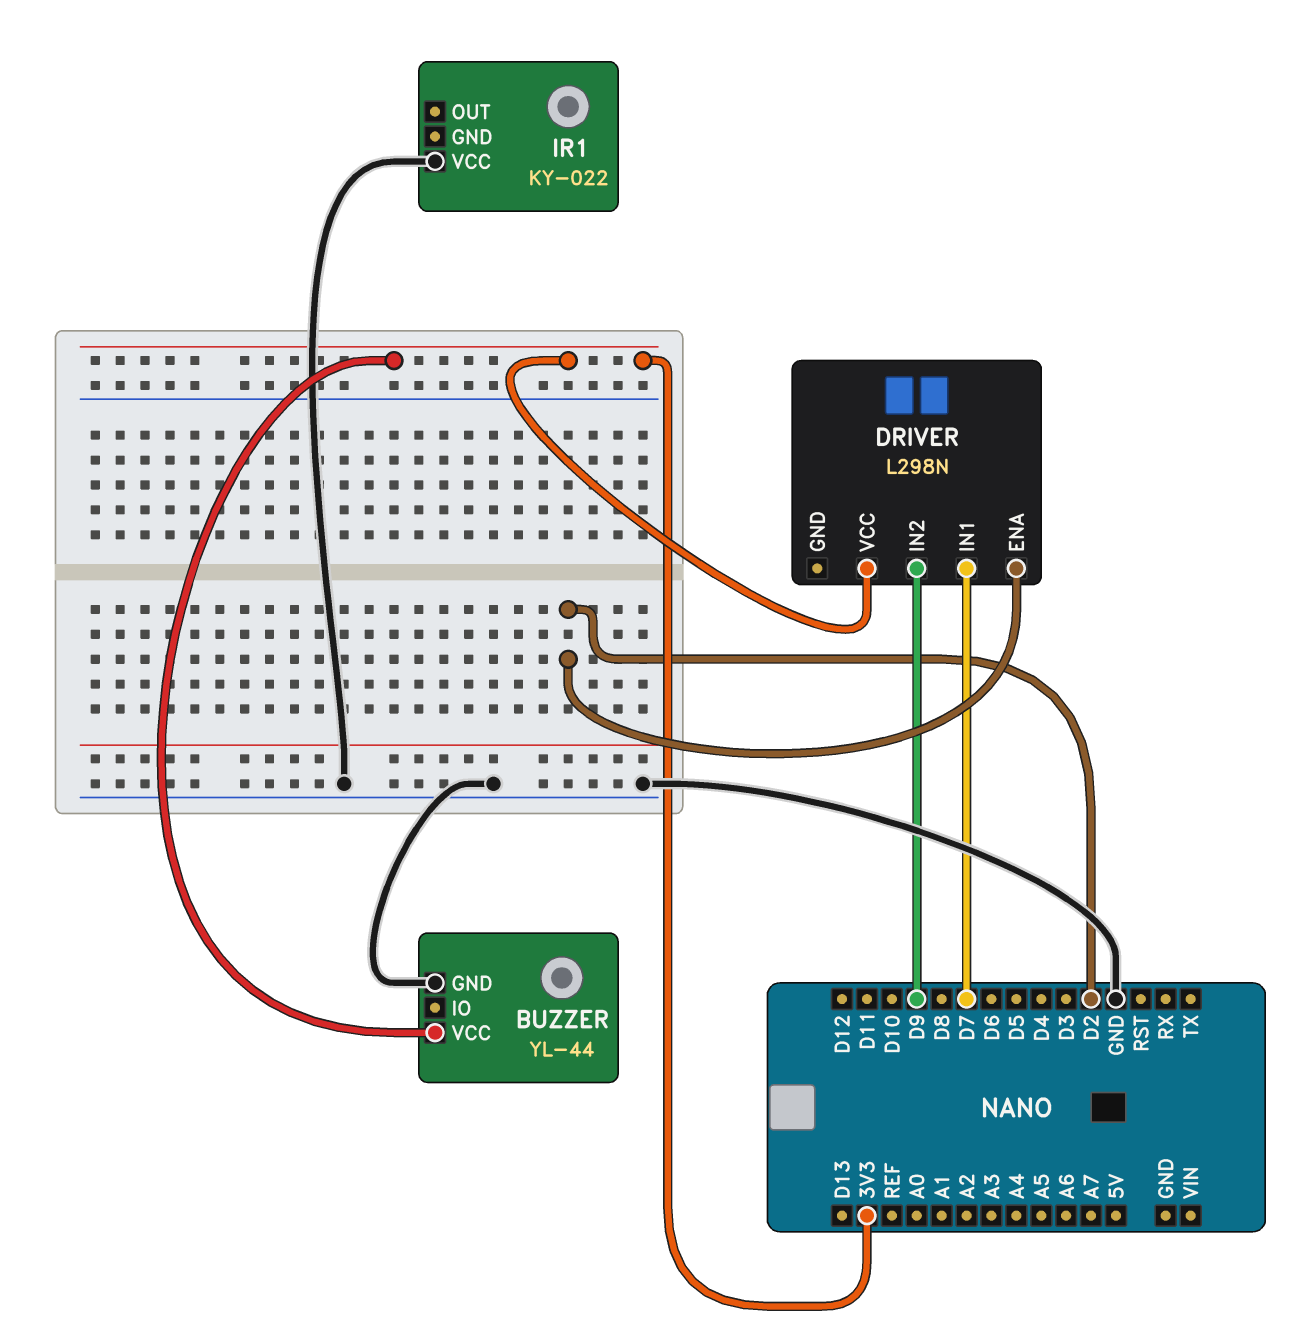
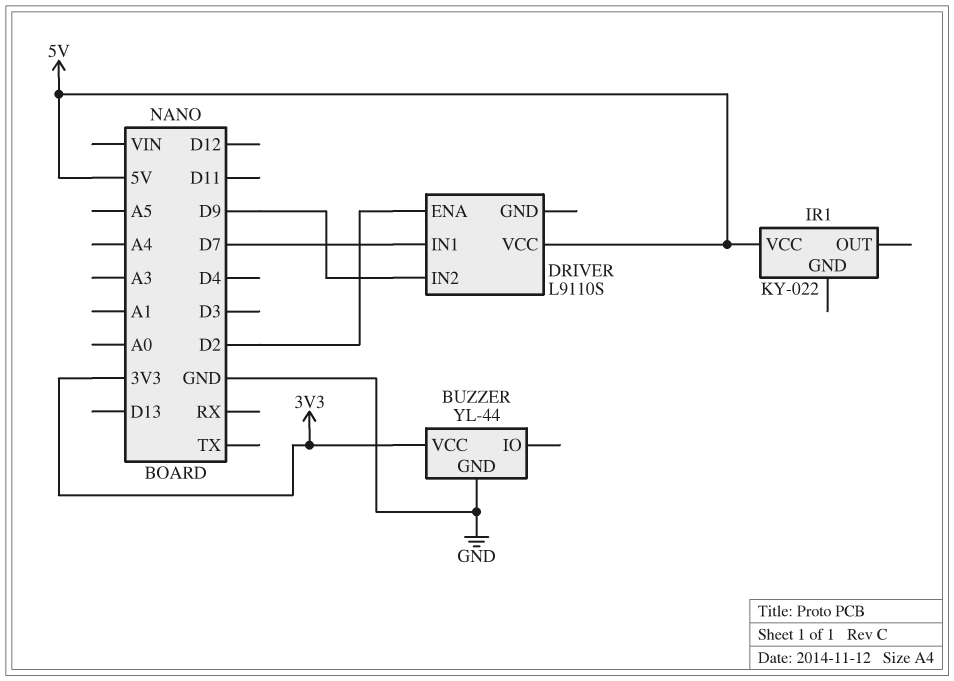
DRIVER: L298N -> L9110S
DRIVER pin VCC: 3V3 -> 5V
IR1 pin VCC: GND -> 5V

